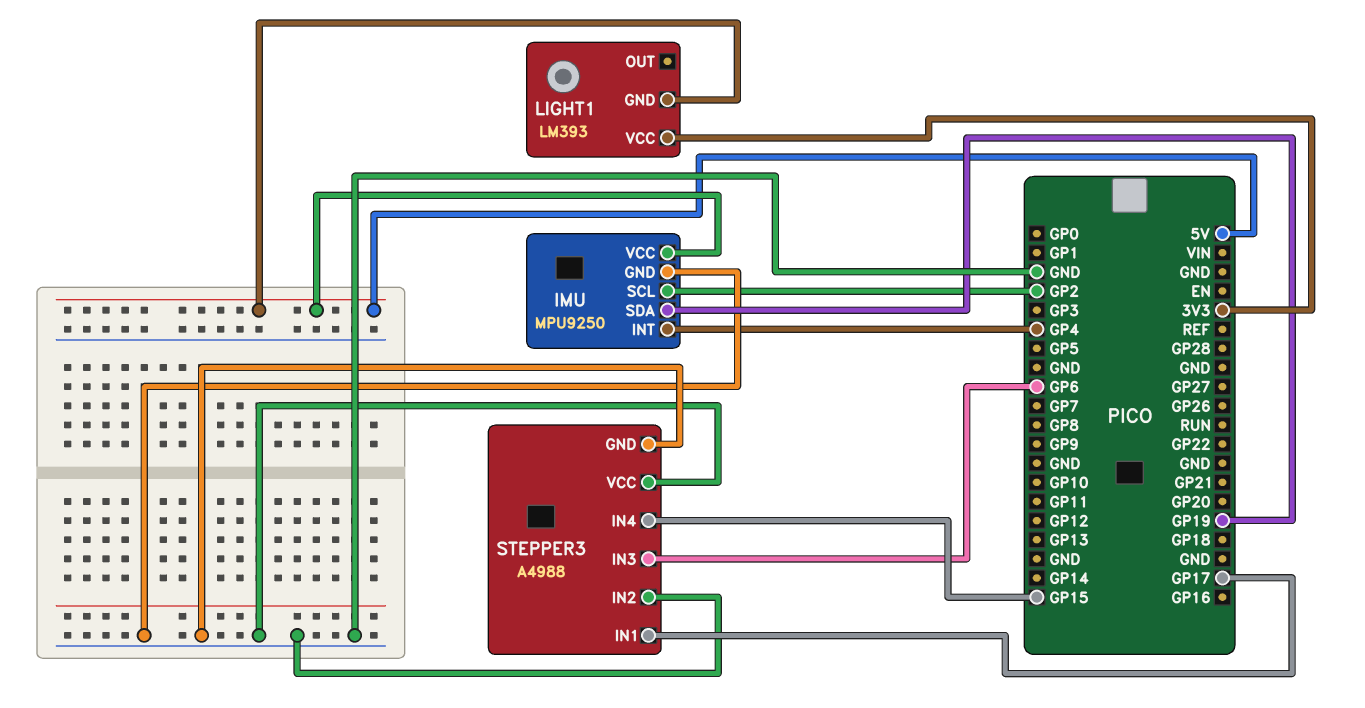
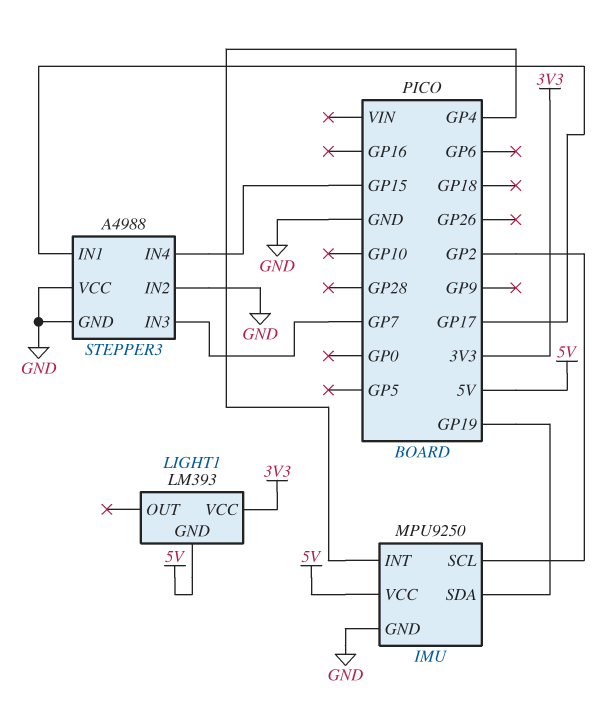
STEPPER3 pin IN3: GP6 -> GP7

